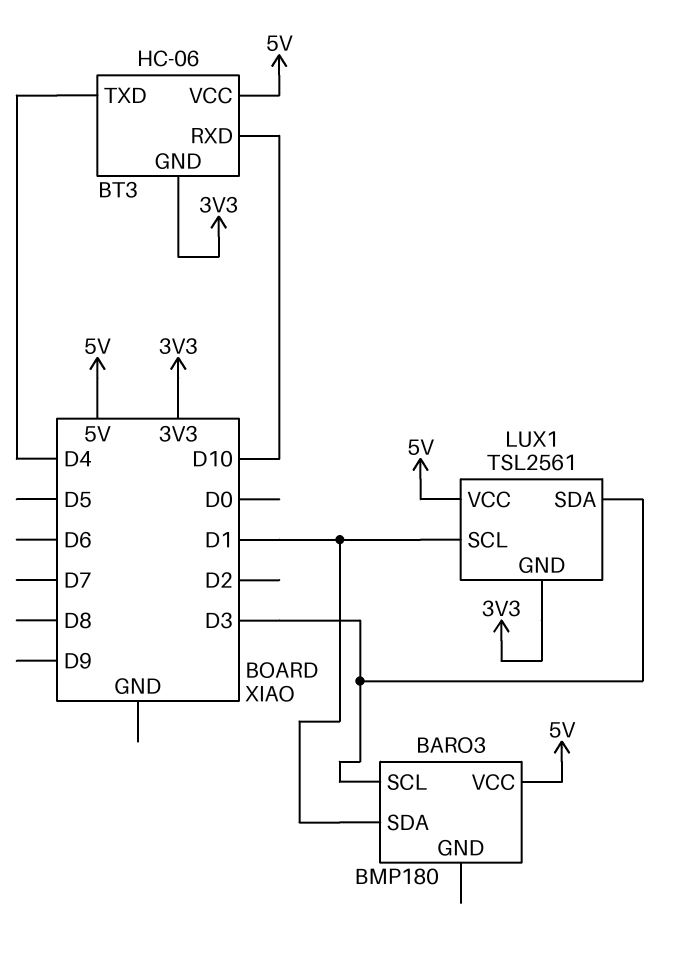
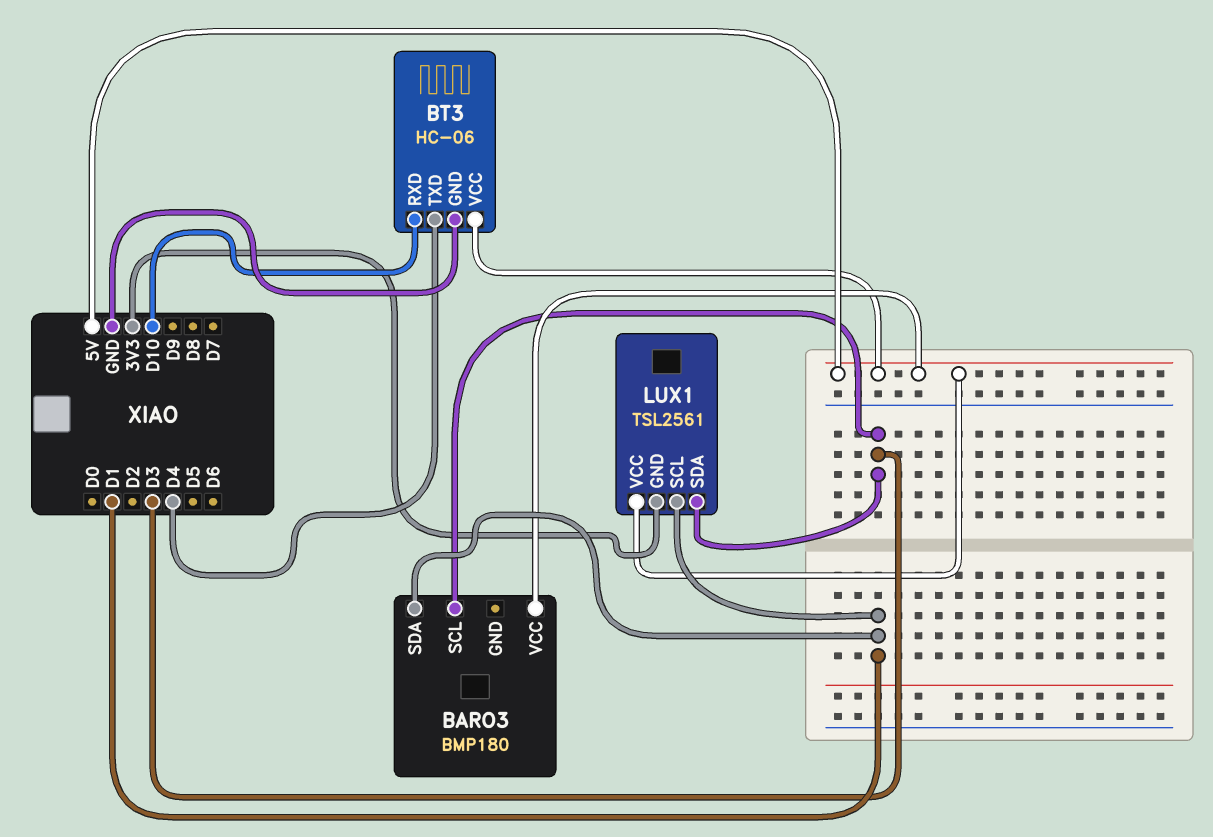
BT3 pin GND: 3V3 -> GND

